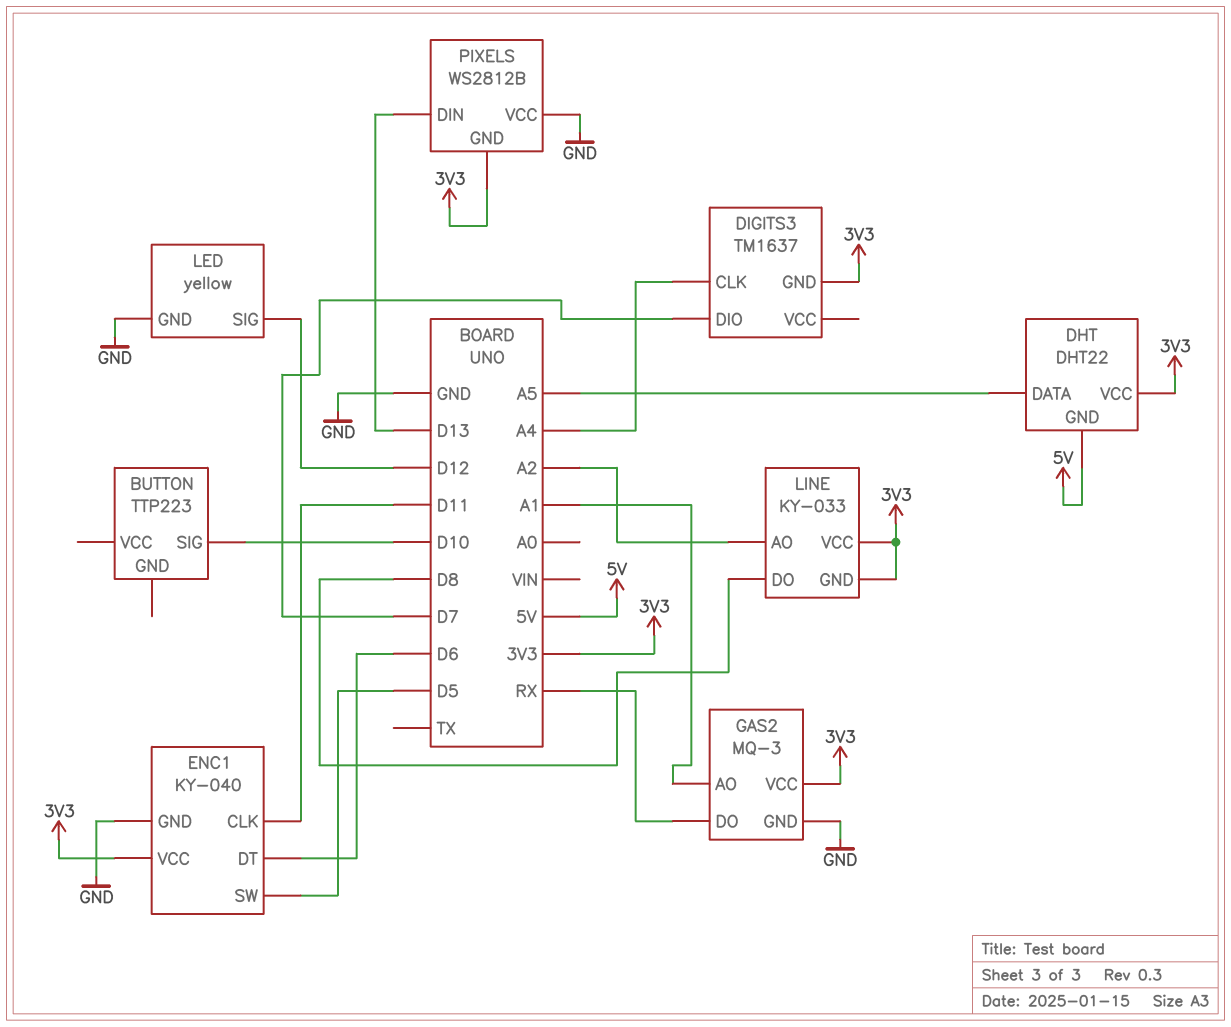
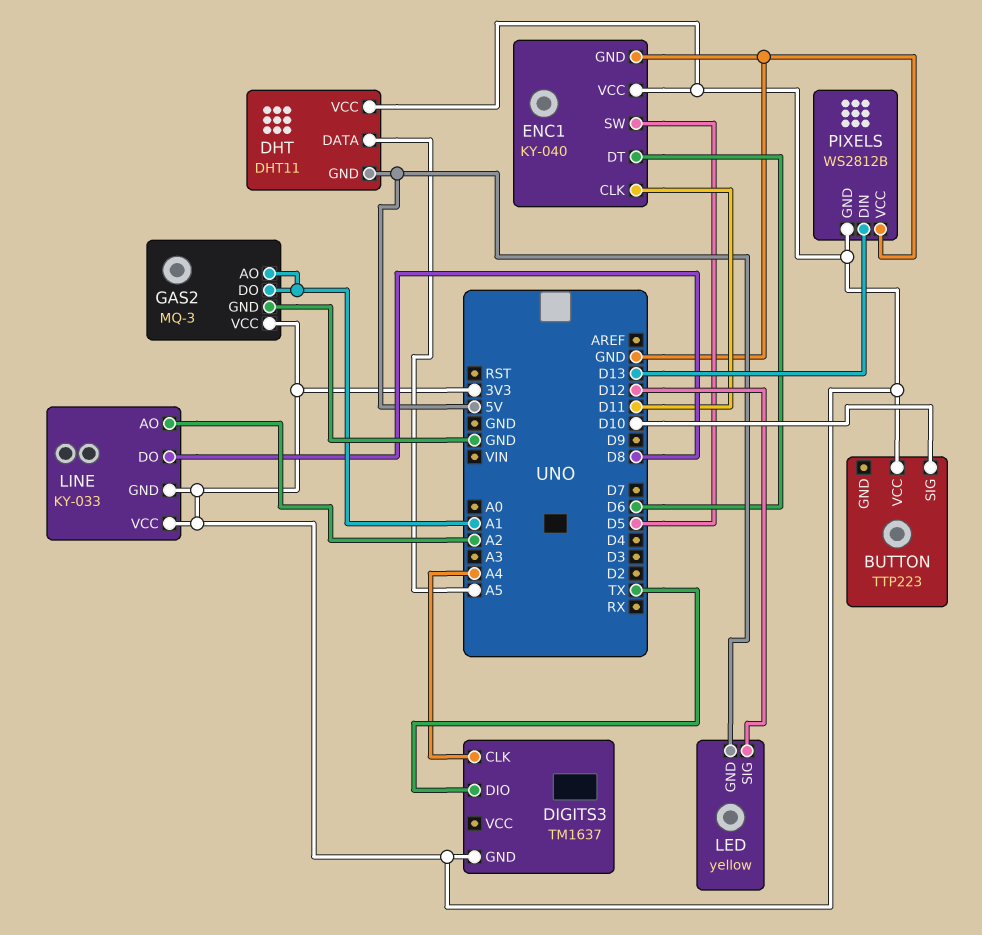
BUTTON pin VCC: none -> 3V3
DHT: DHT22 -> DHT11
DIGITS3 pin DIO: D7 -> TX
GAS2 pin DO: RX -> A1
LED pin GND: GND -> 5V

